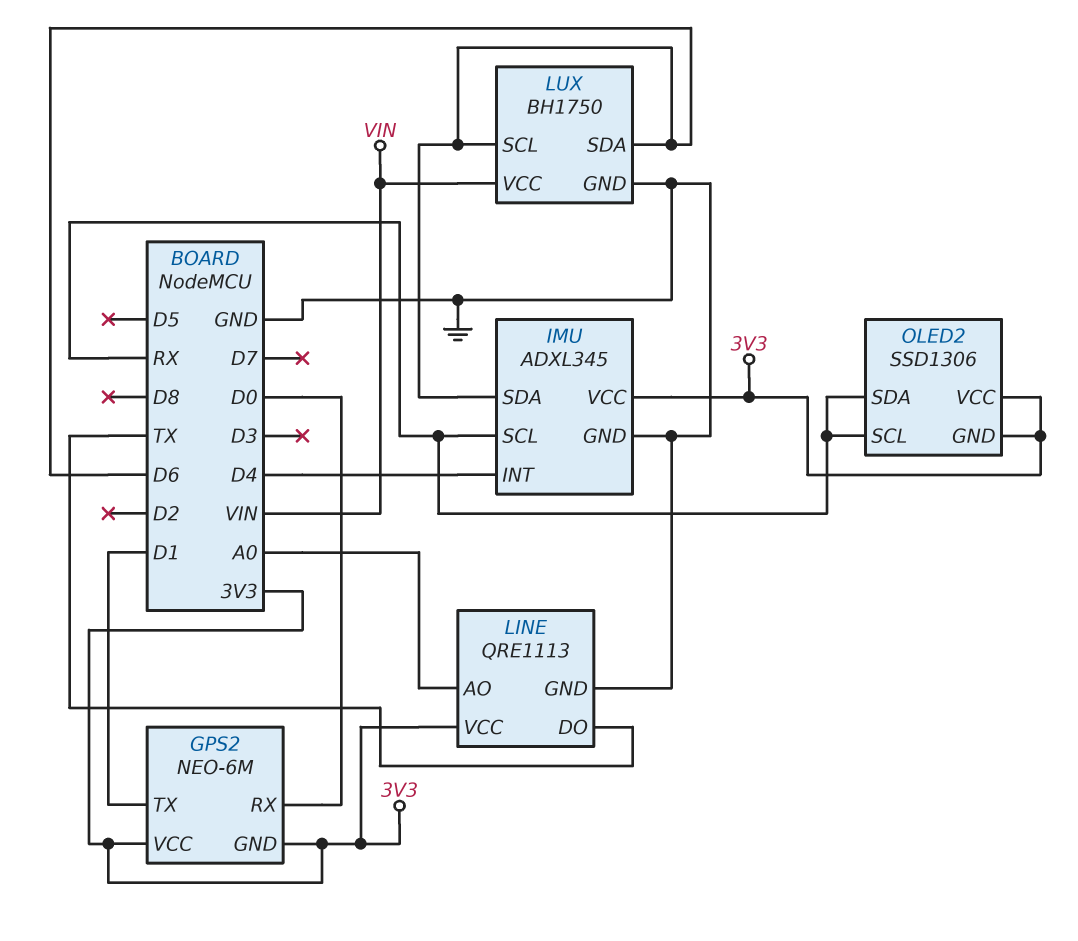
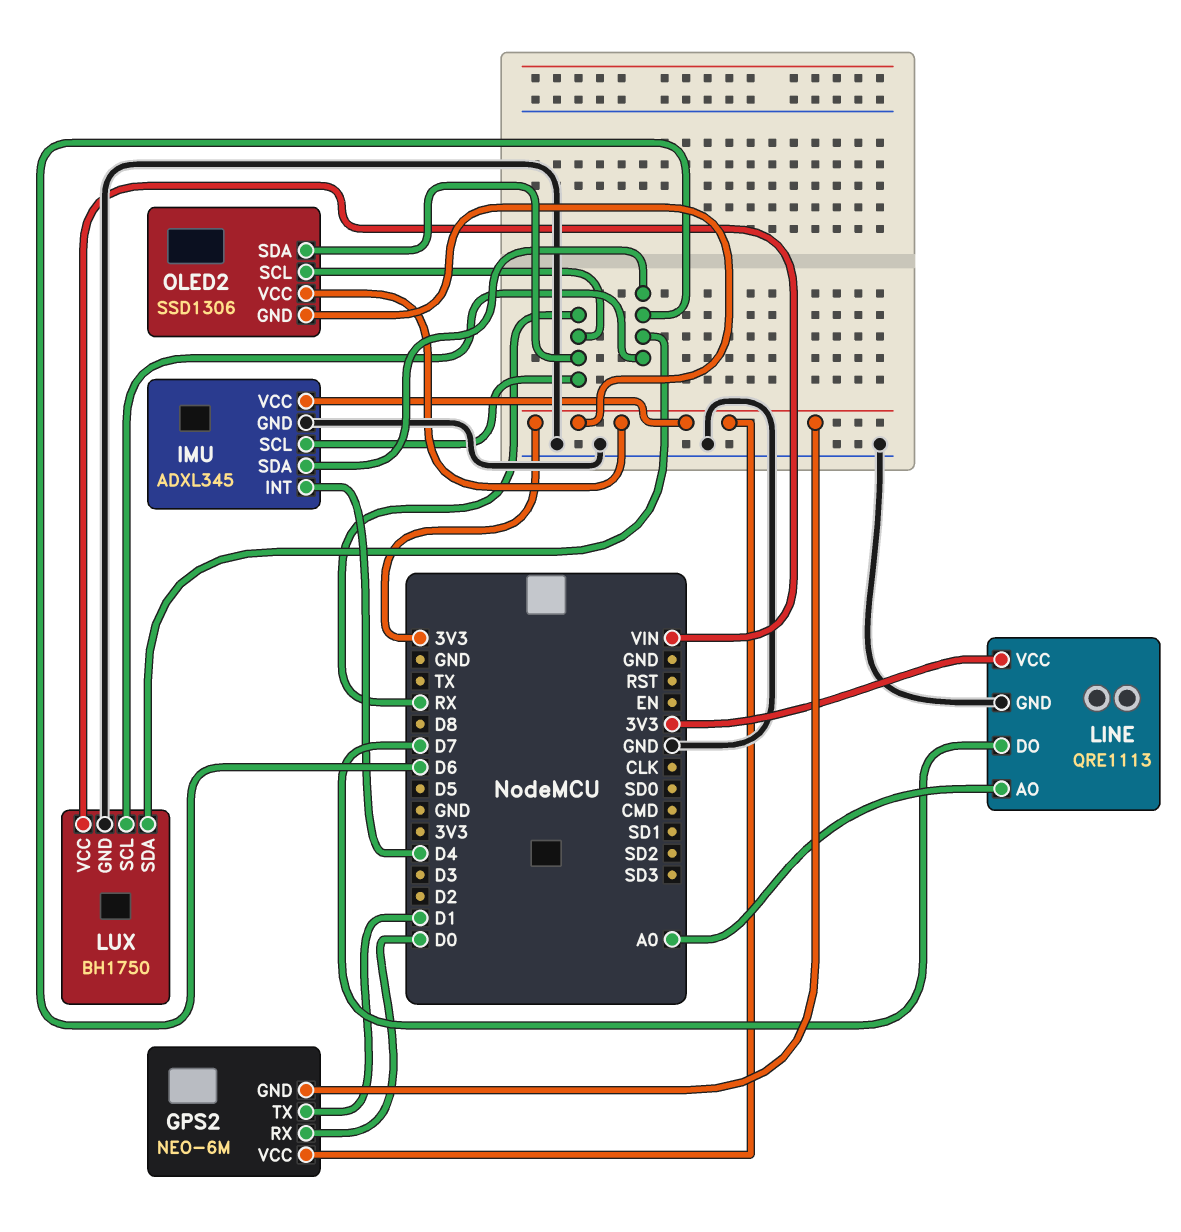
LINE pin DO: TX -> D7

